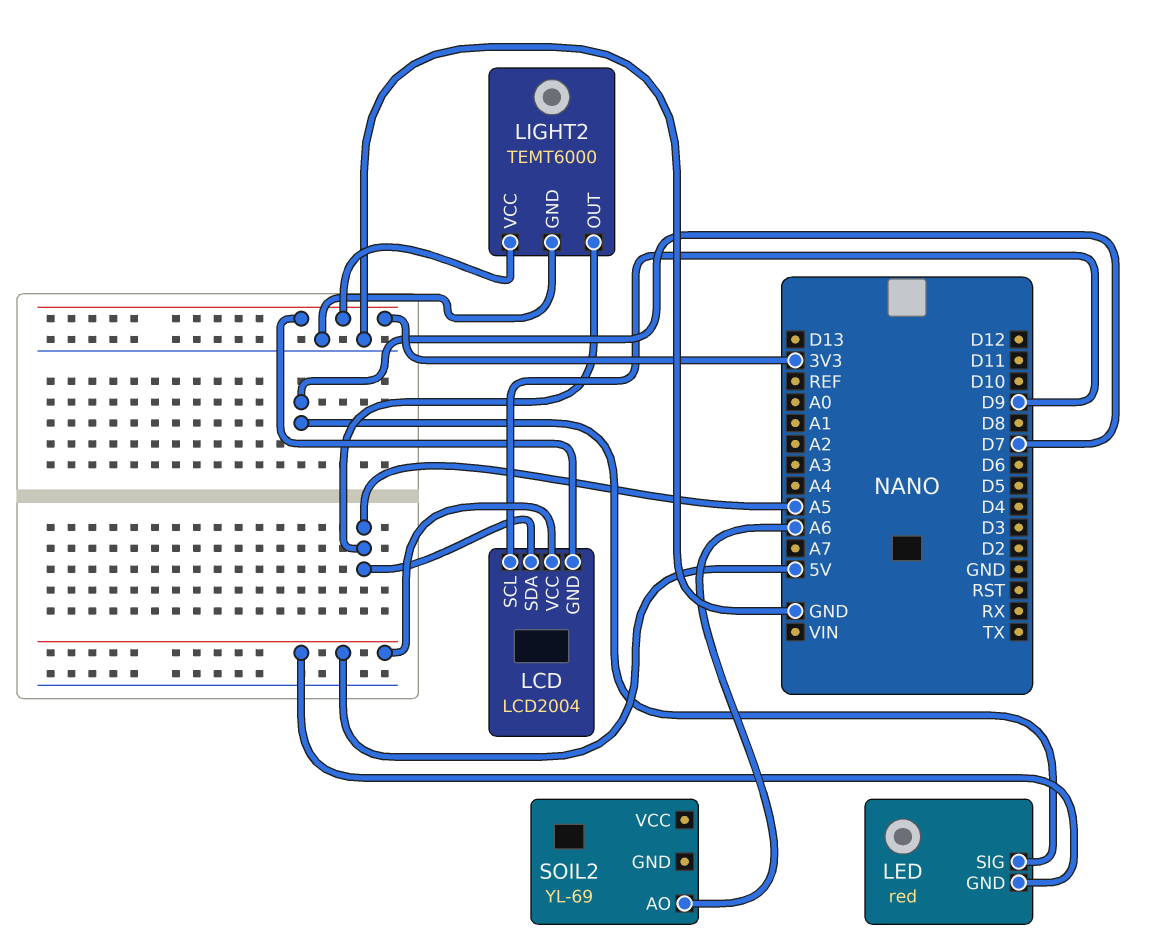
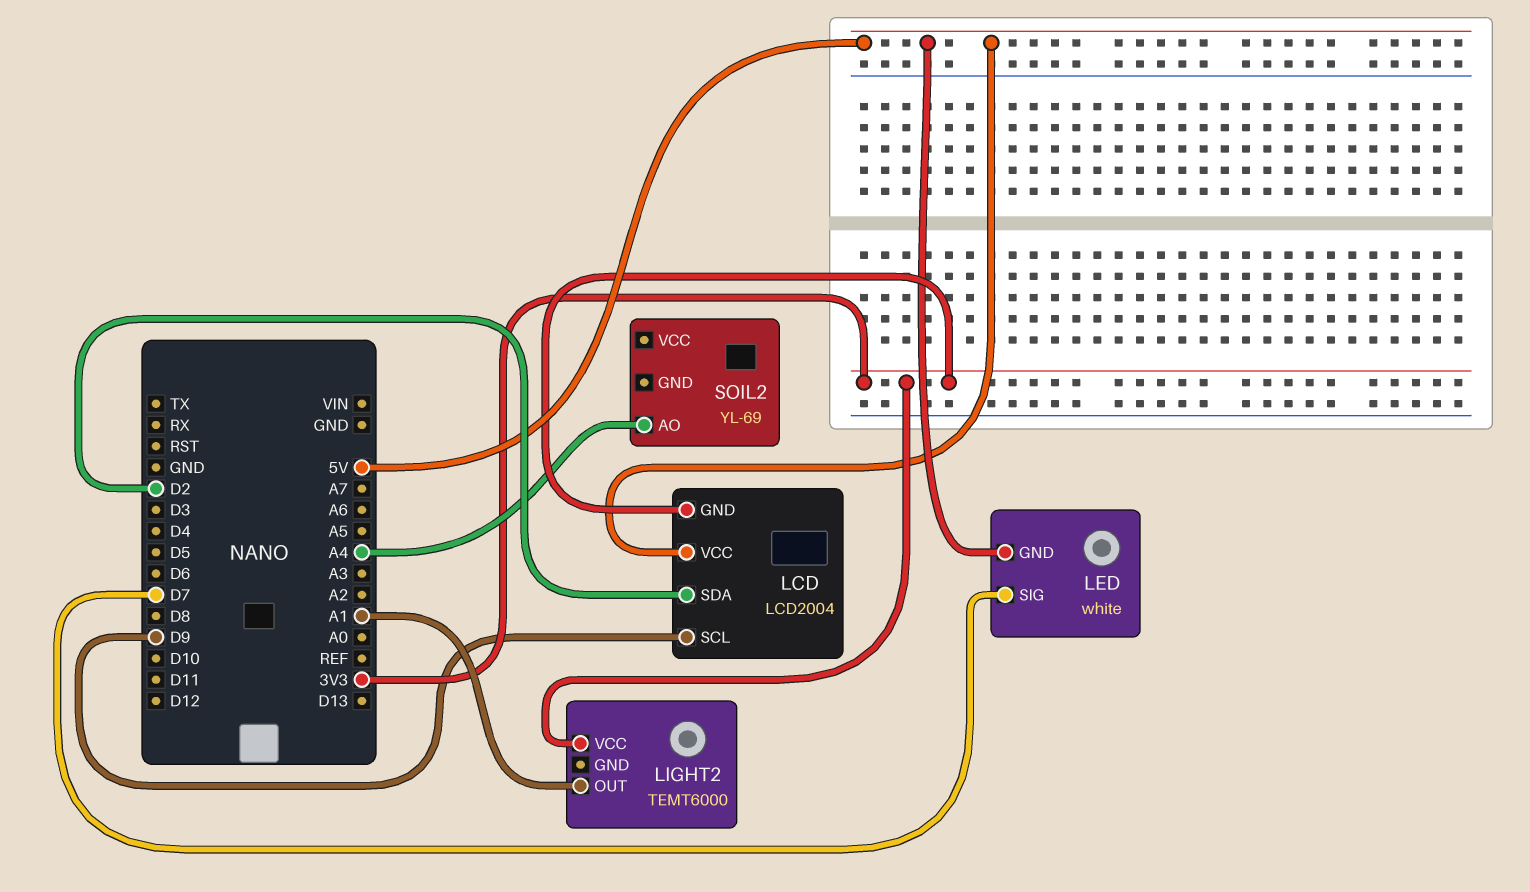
LCD pin SDA: A5 -> D2
LED: red -> white
LIGHT2 pin GND: GND -> none
LIGHT2 pin OUT: A5 -> A1
SOIL2 pin AO: A6 -> A4

